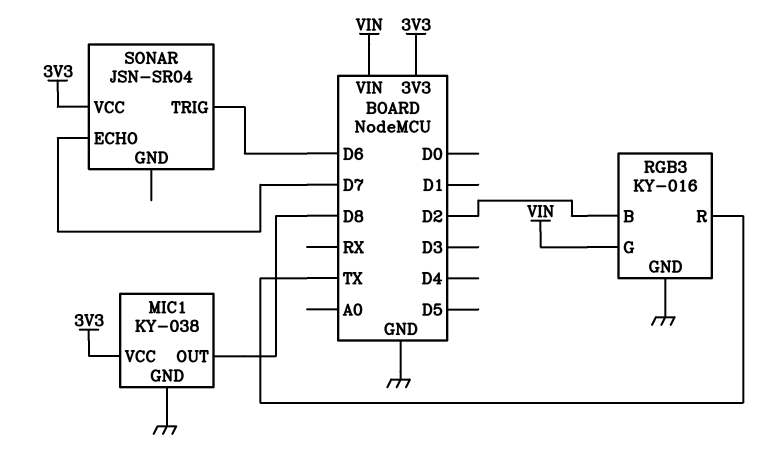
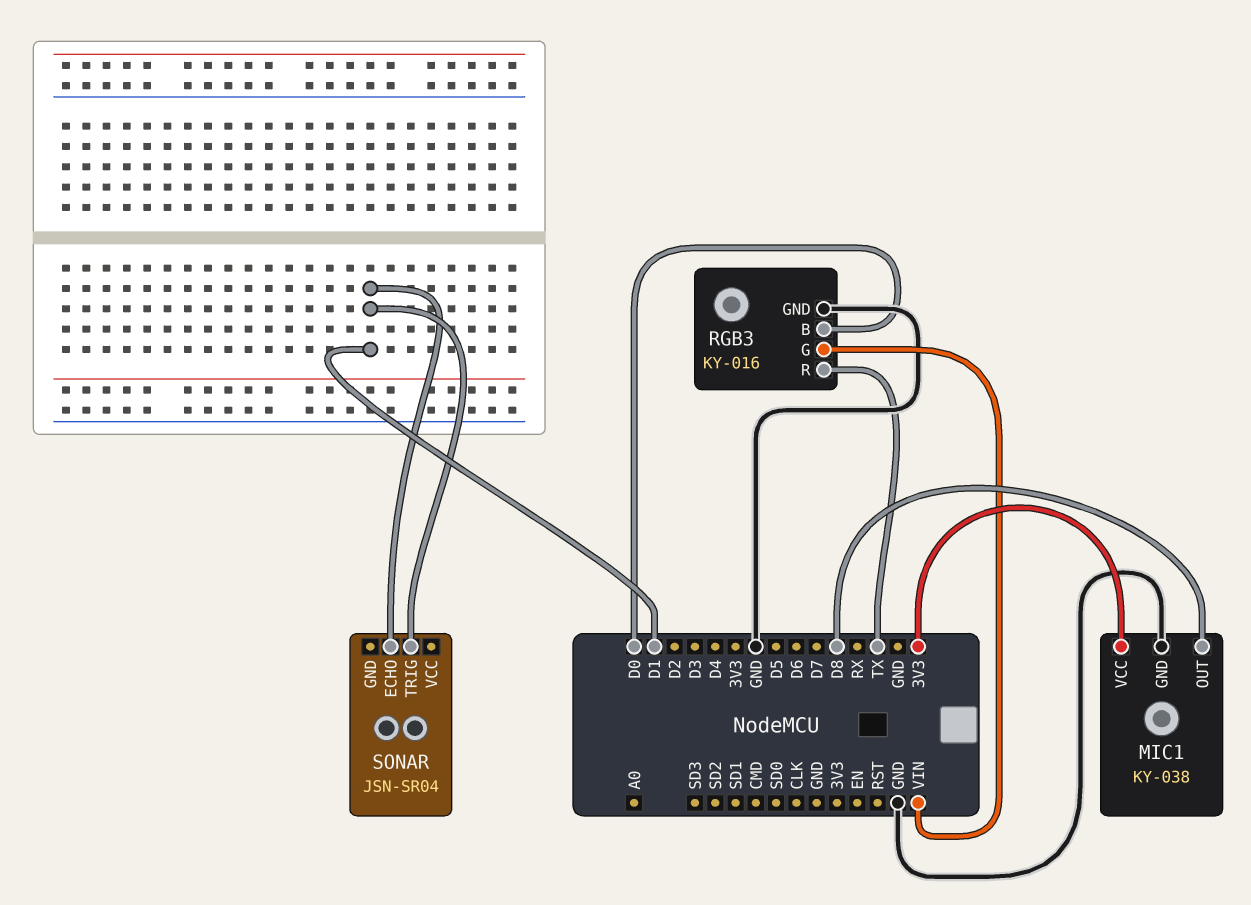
RGB3 pin B: D2 -> D0
SONAR pin ECHO: D7 -> D1
SONAR pin TRIG: D6 -> D1
SONAR pin VCC: 3V3 -> none

